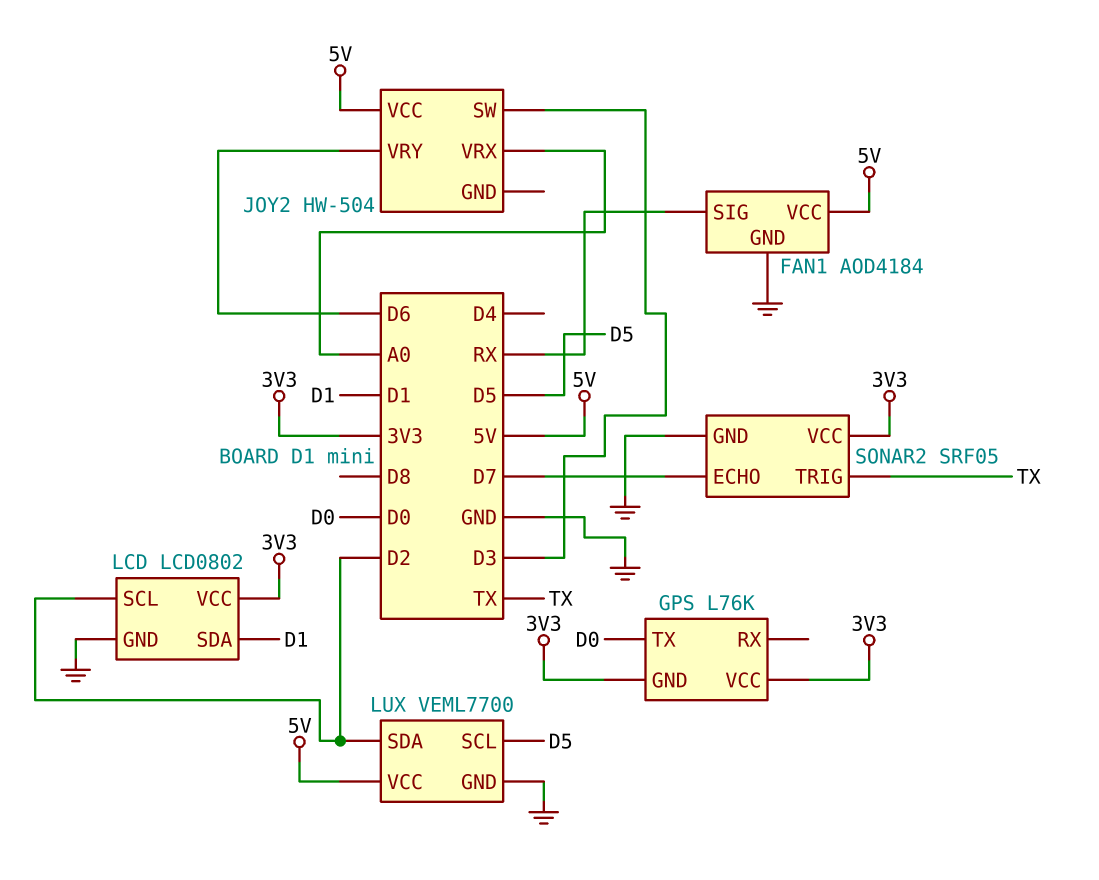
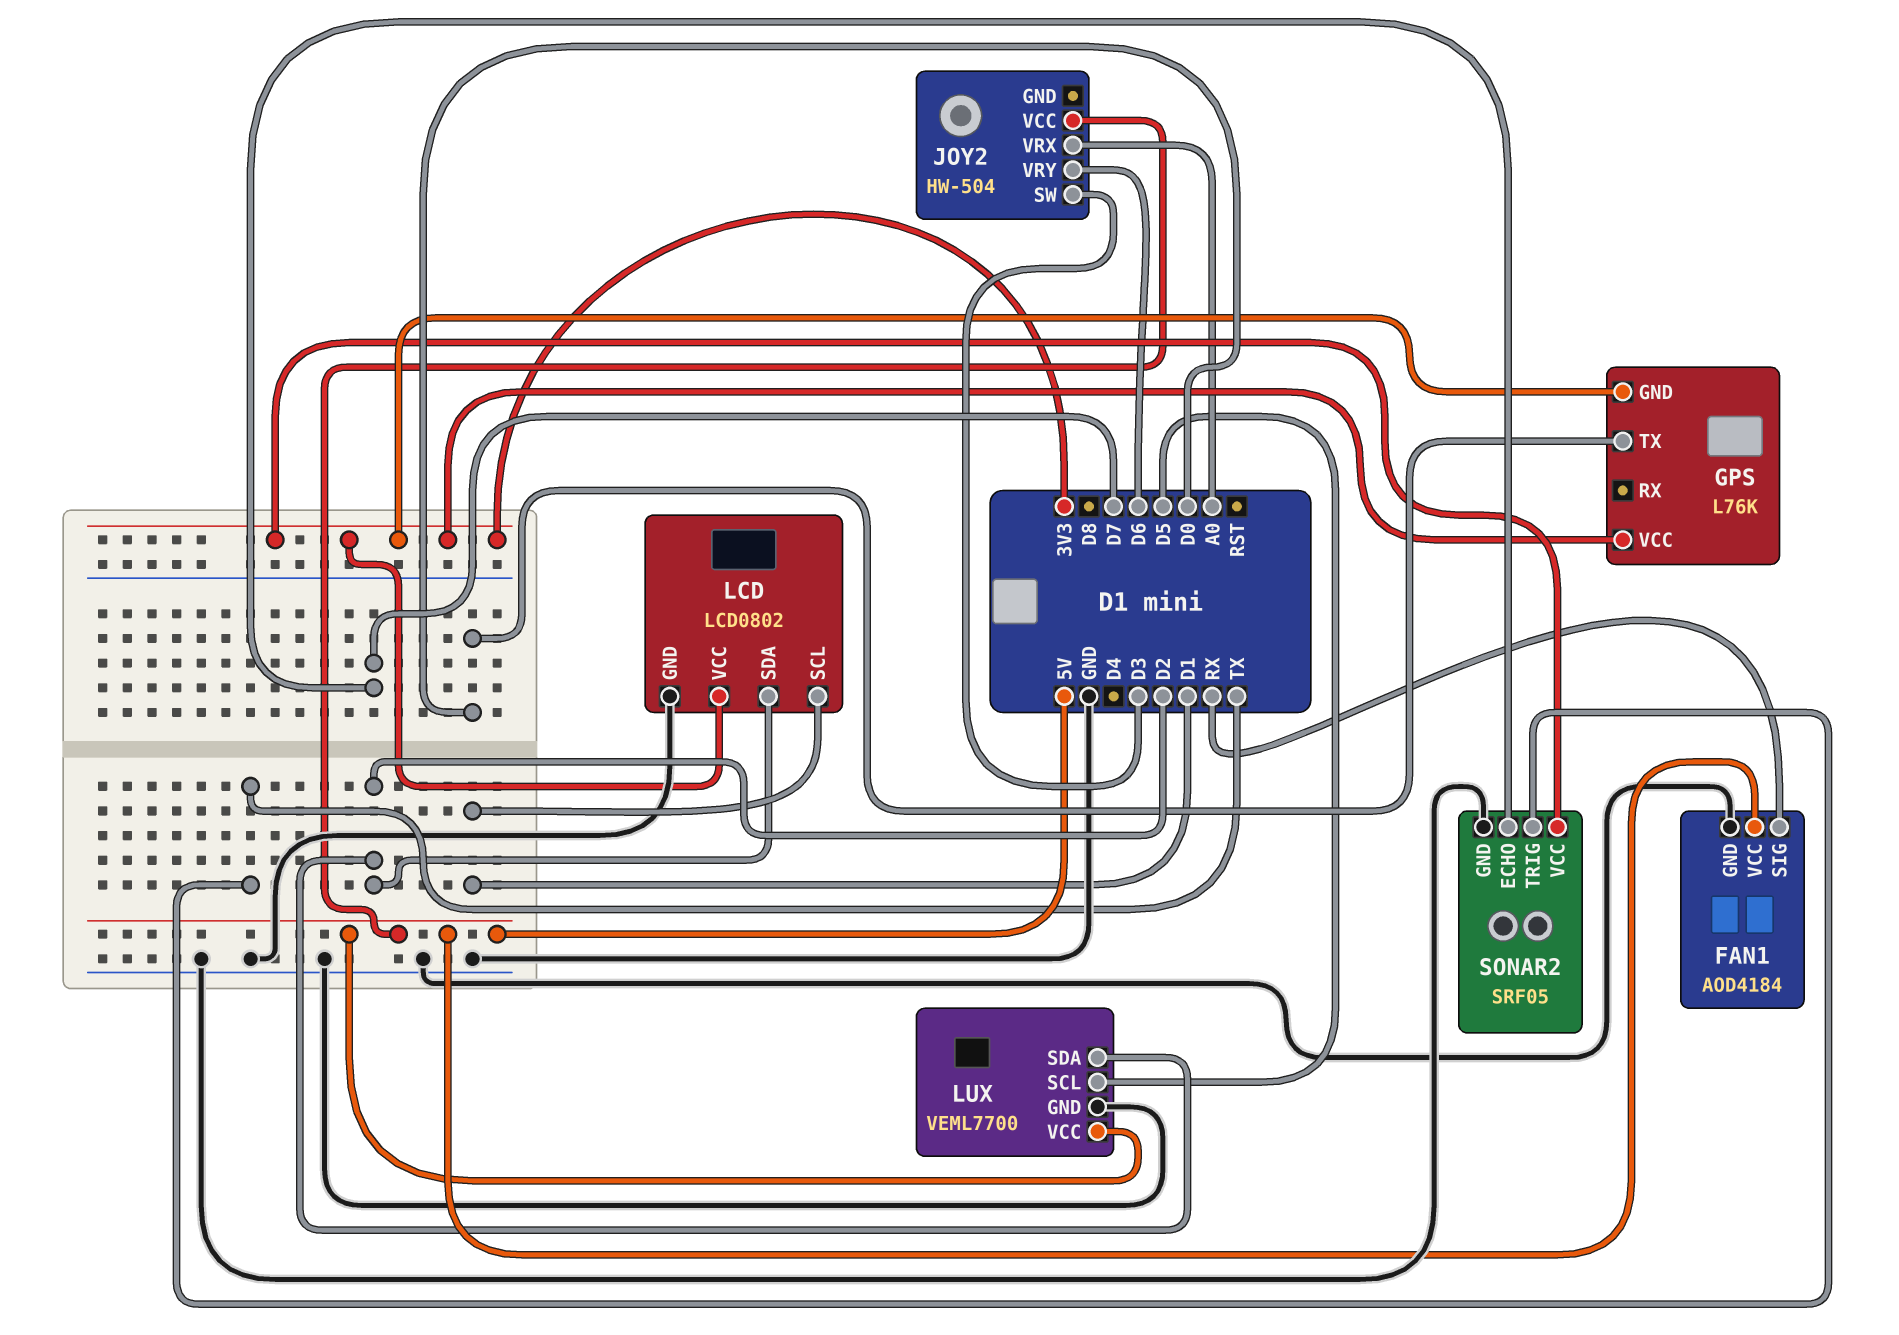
LCD pin SCL: D2 -> D1
LCD pin SDA: D1 -> D2

